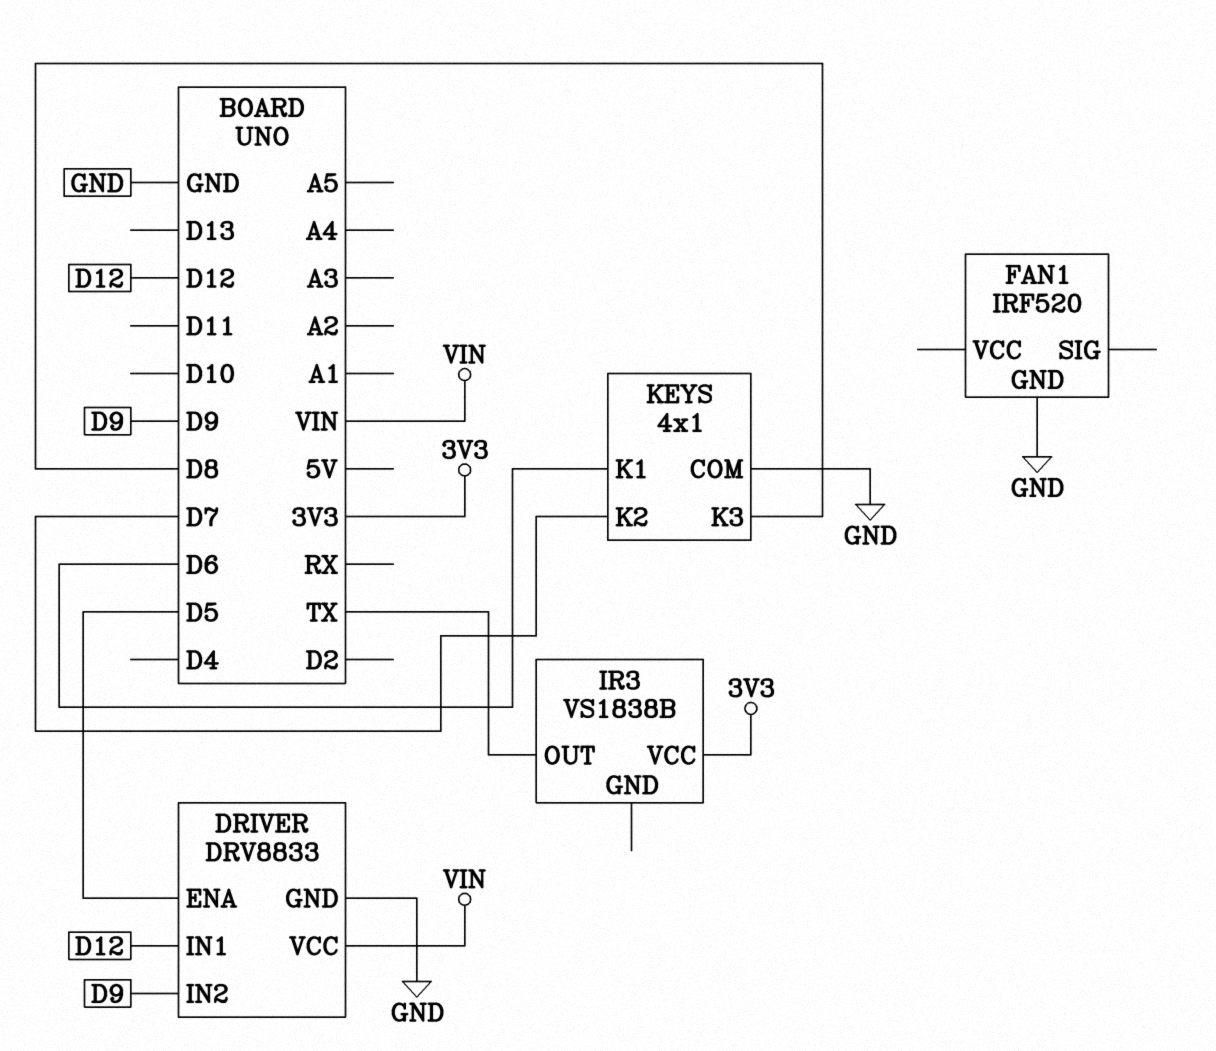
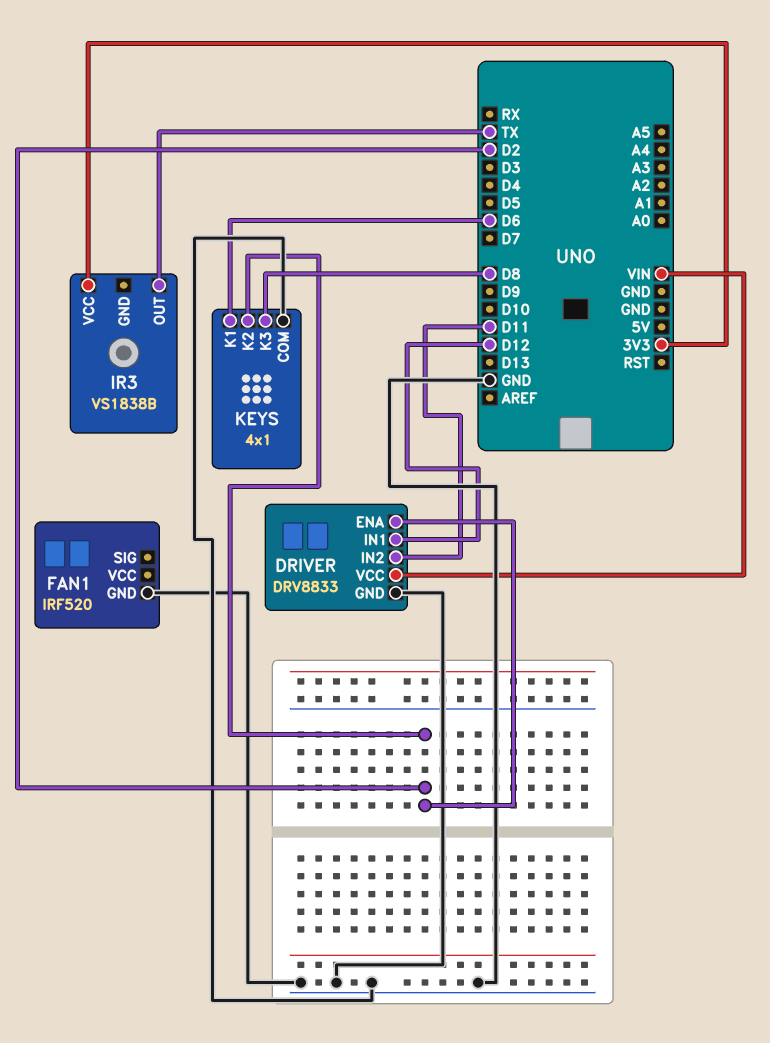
DRIVER pin ENA: D5 -> D2
DRIVER pin IN2: D9 -> D11
KEYS pin K2: D7 -> D2

